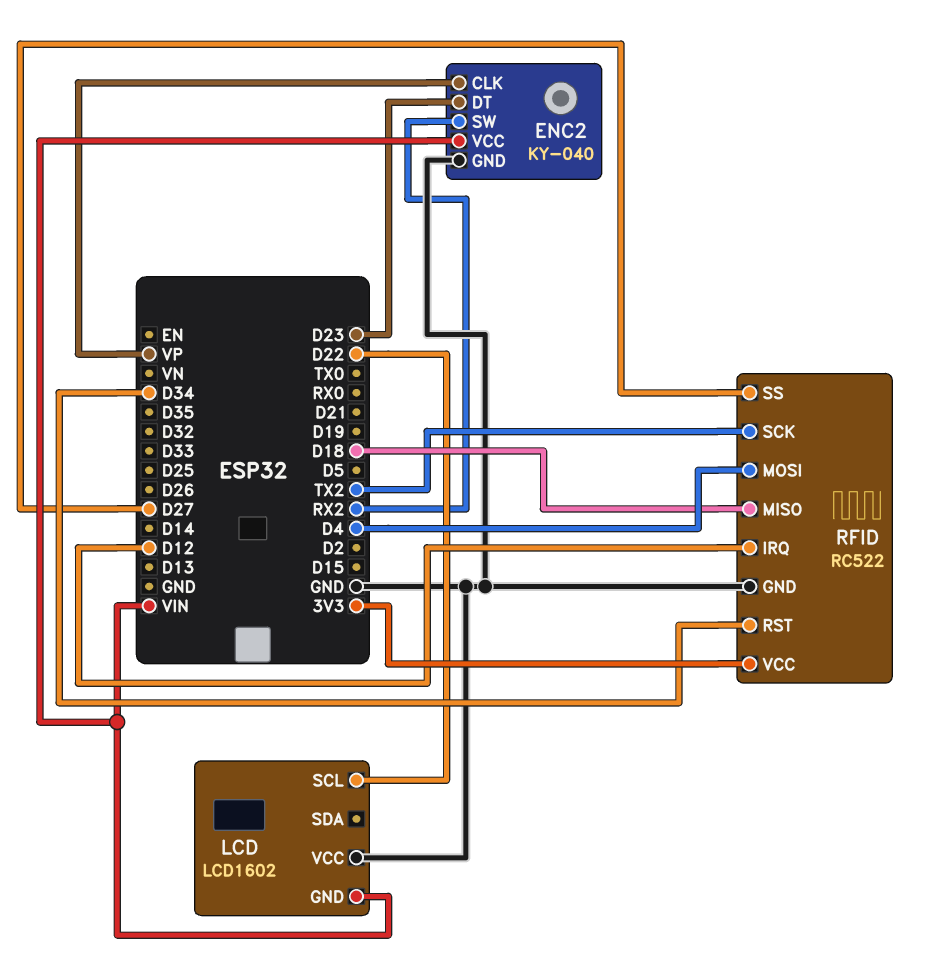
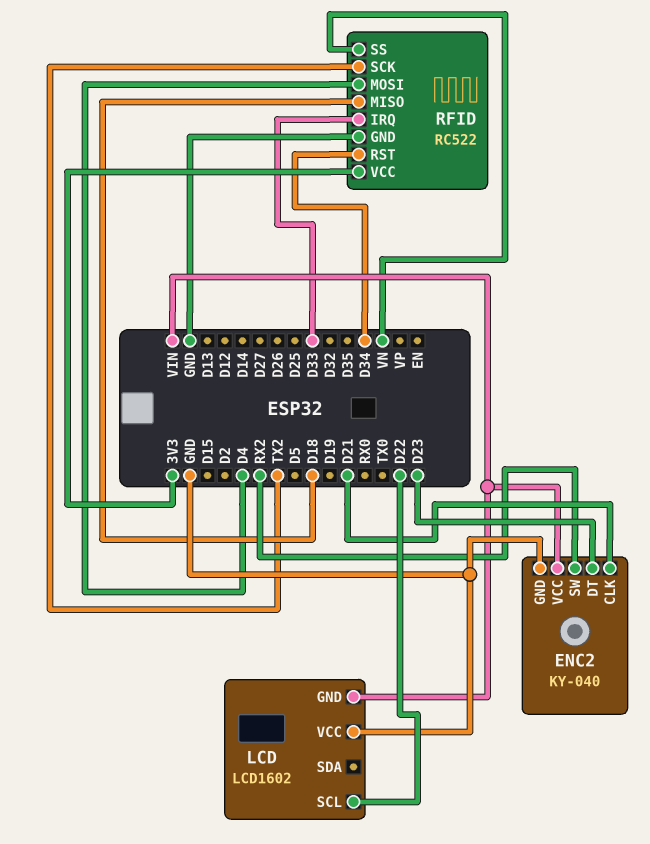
ENC2 pin CLK: VP -> D21
RFID pin IRQ: D12 -> D33
RFID pin SS: D27 -> VN

